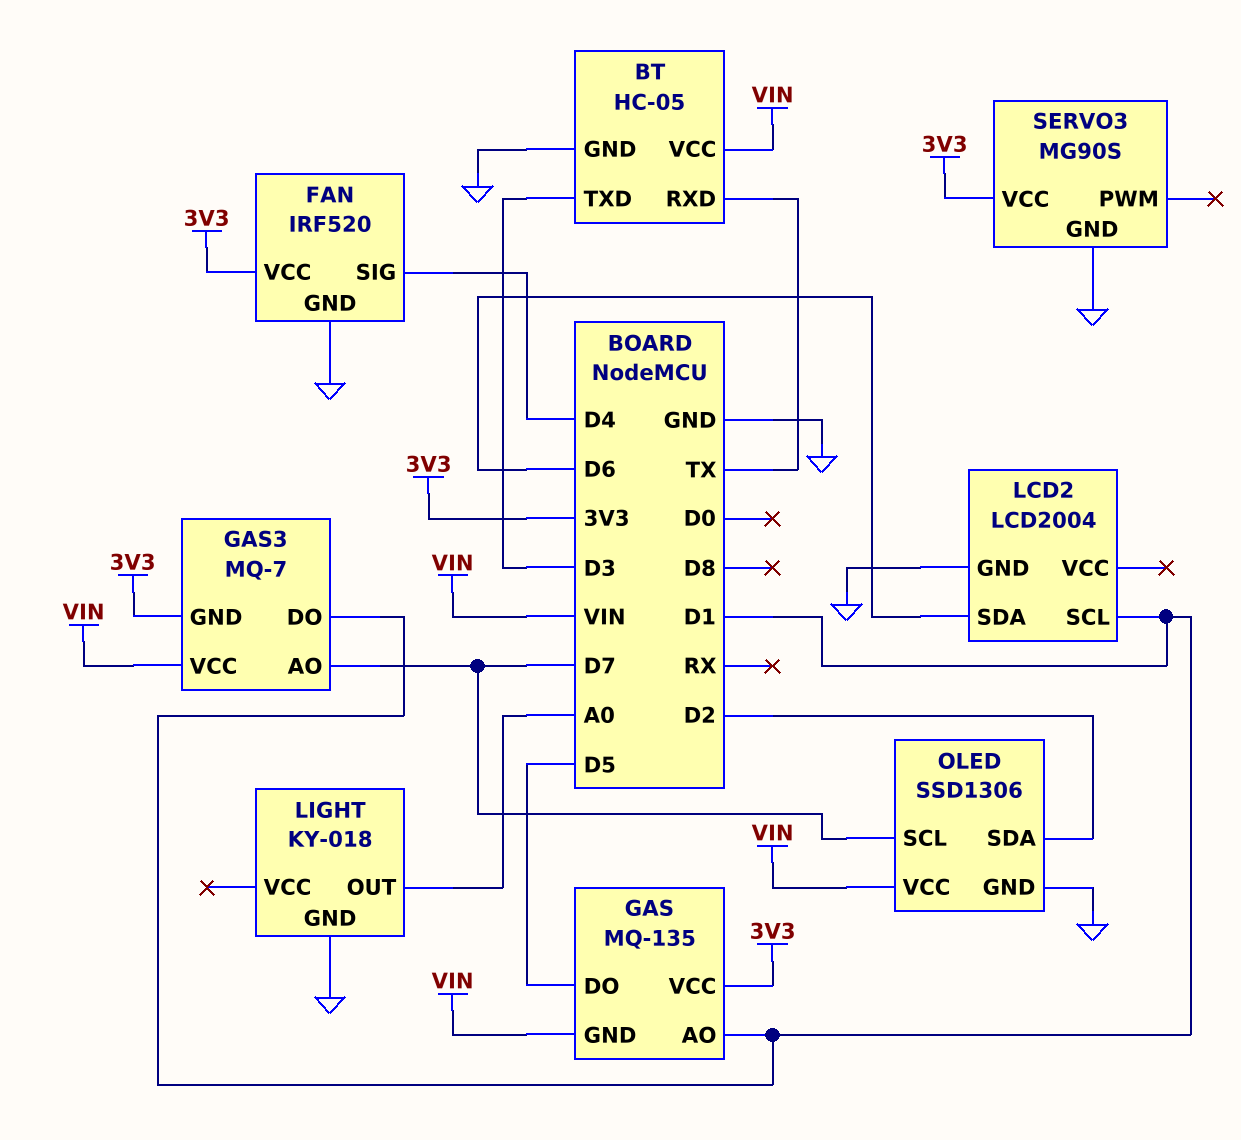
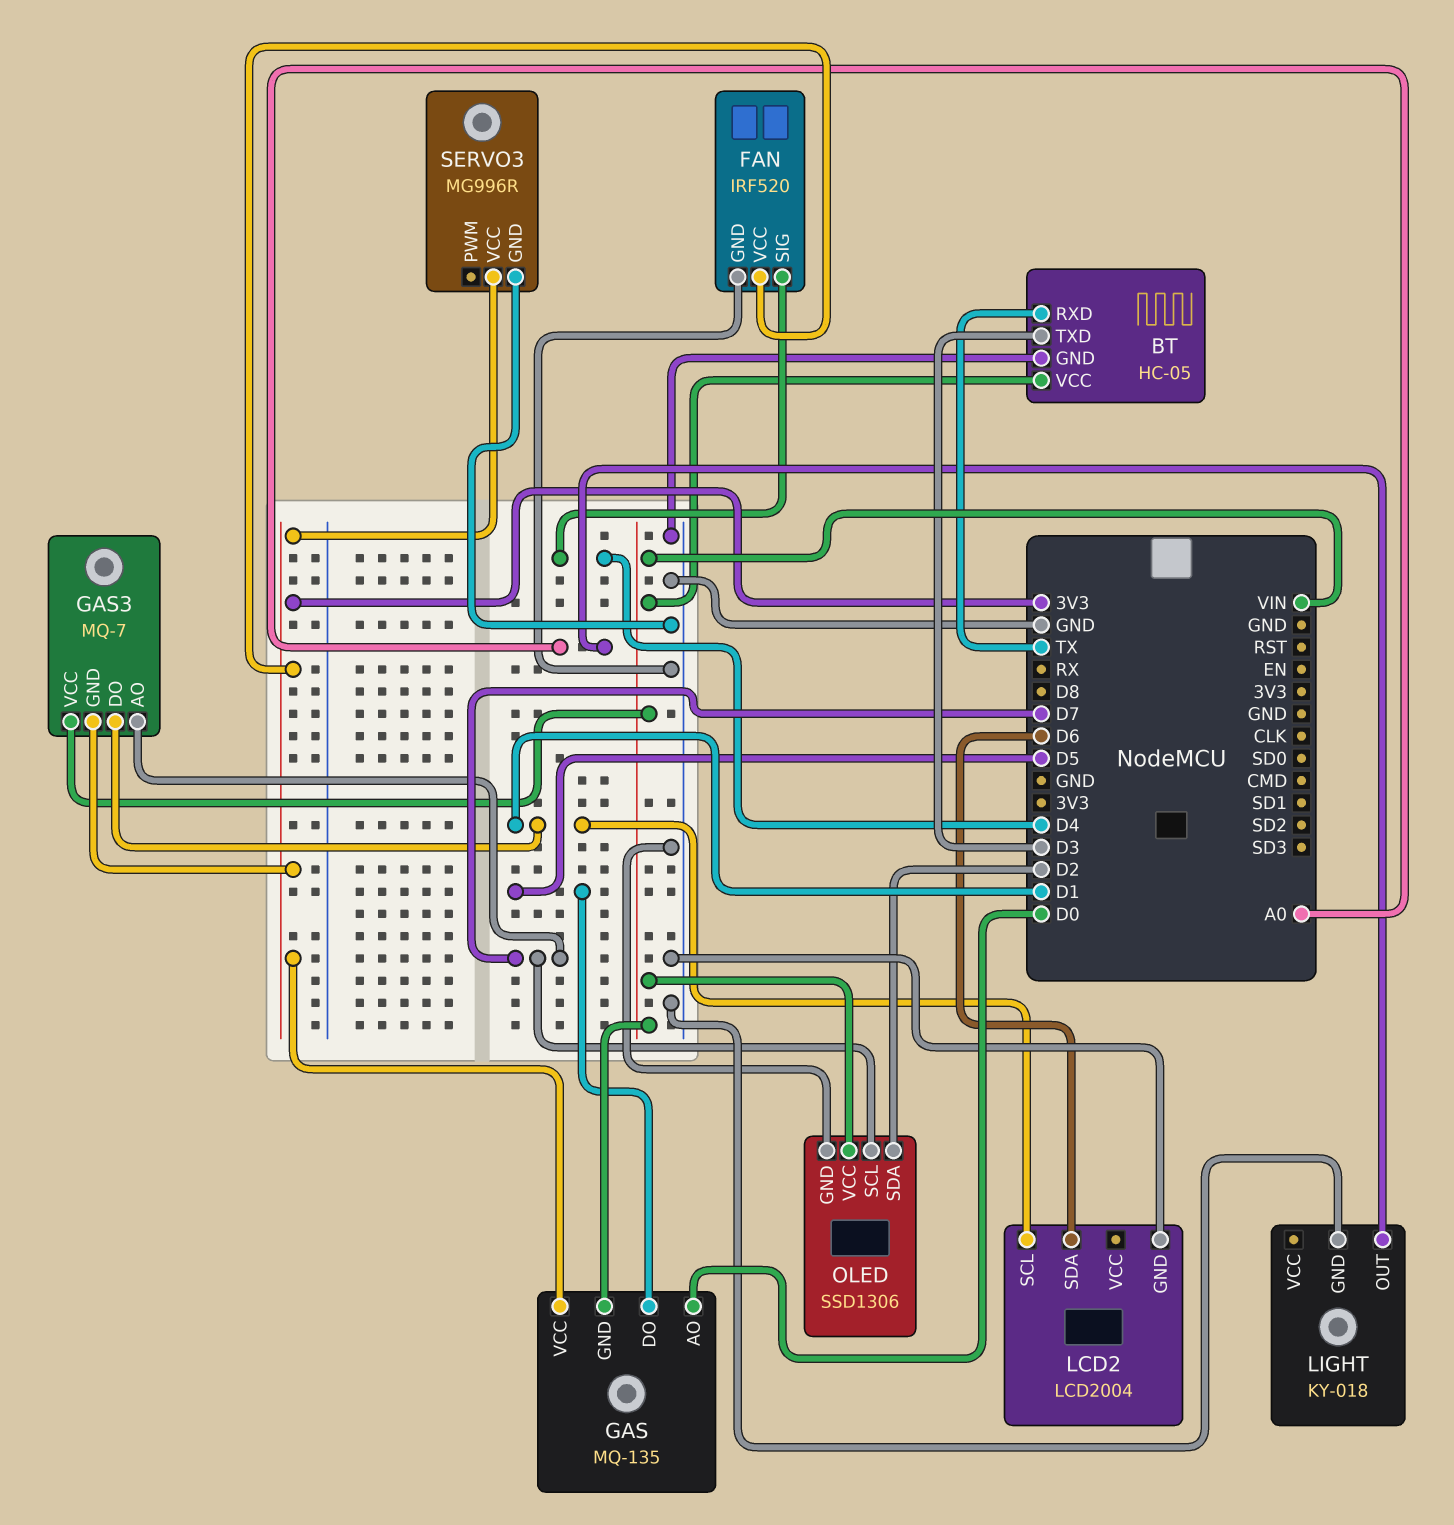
GAS pin AO: D1 -> D0
SERVO3: MG90S -> MG996R

